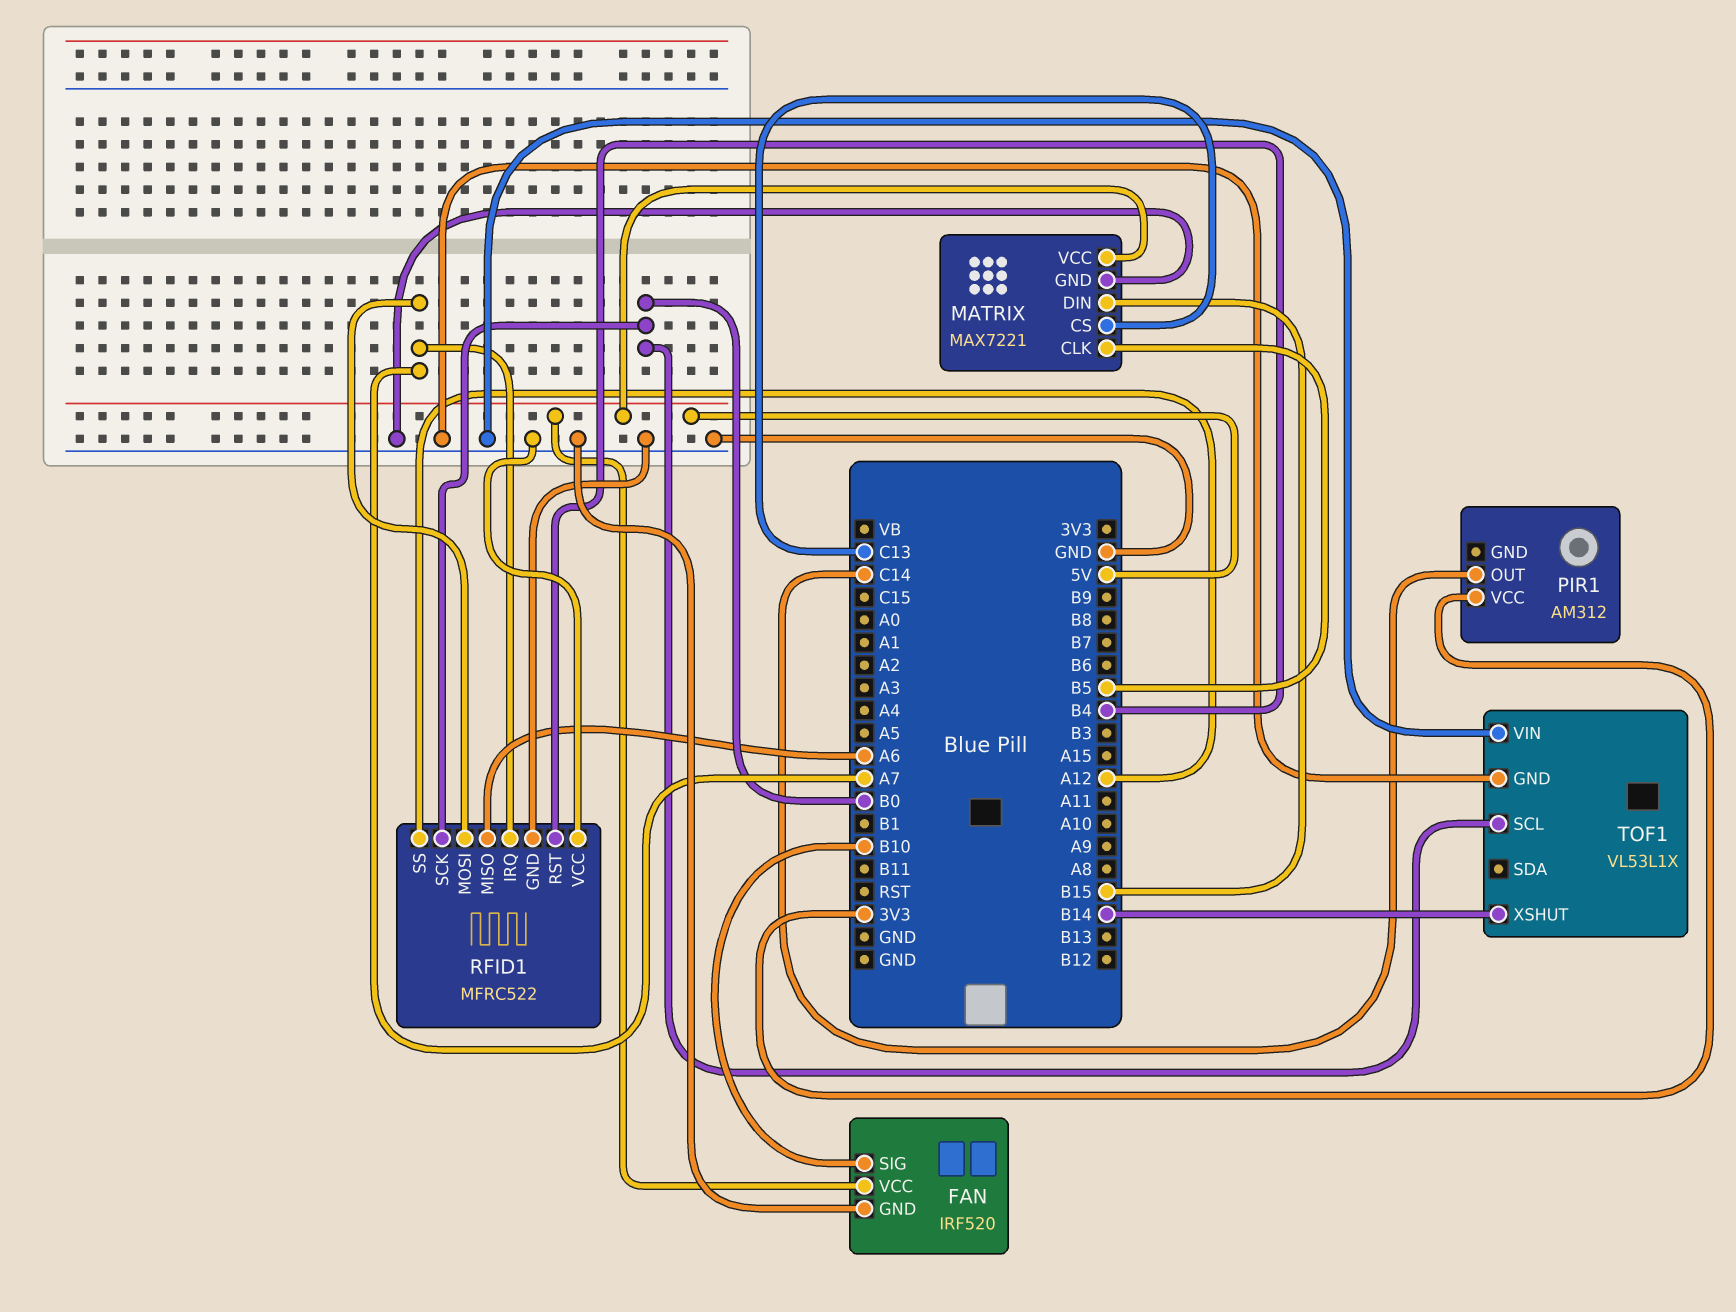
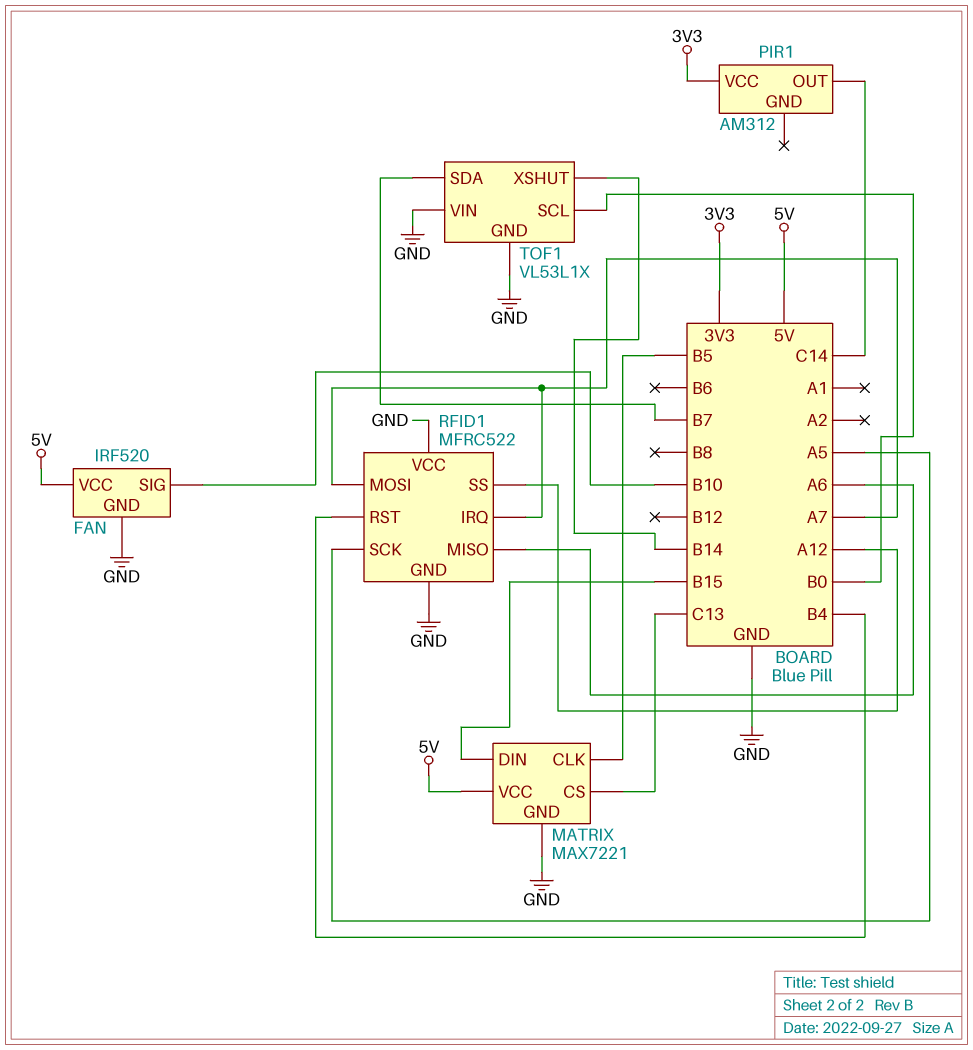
RFID1 pin SCK: B0 -> A5
TOF1 pin SDA: none -> B7

